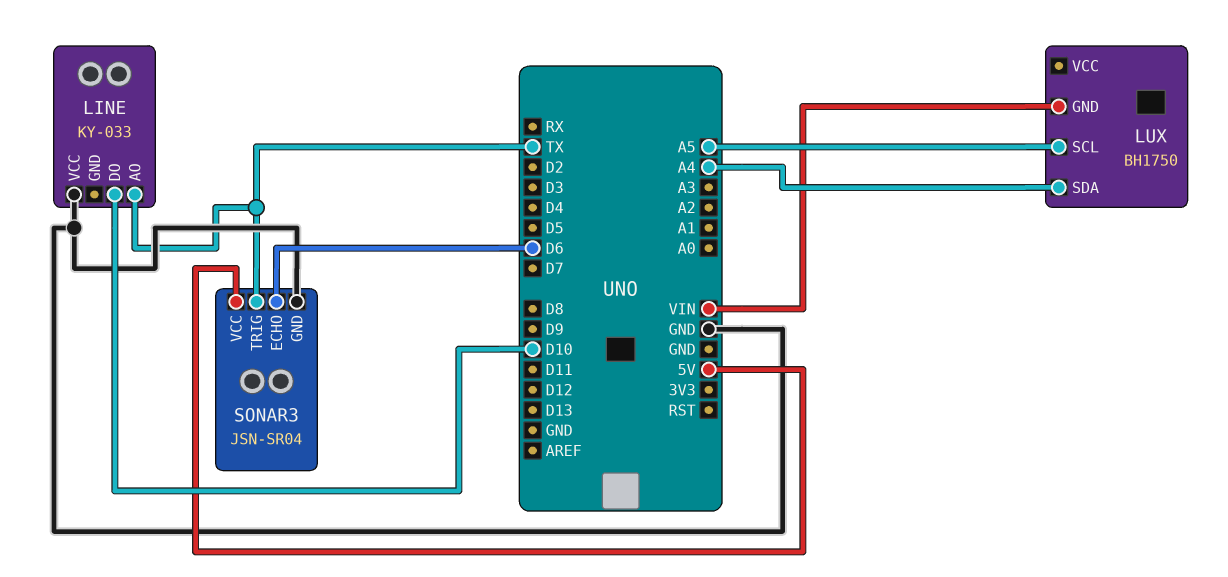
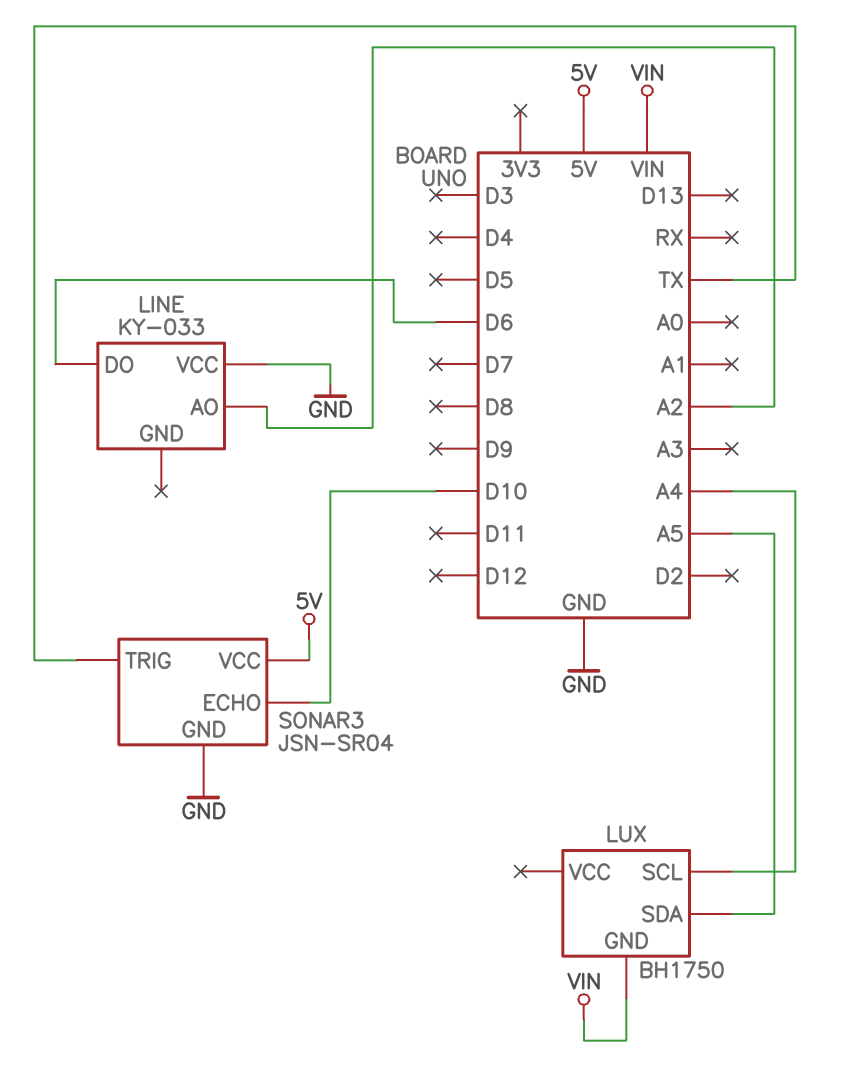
LINE pin AO: TX -> A2
LINE pin DO: D10 -> D6
LUX pin SCL: A5 -> A4
LUX pin SDA: A4 -> A5
SONAR3 pin ECHO: D6 -> D10

